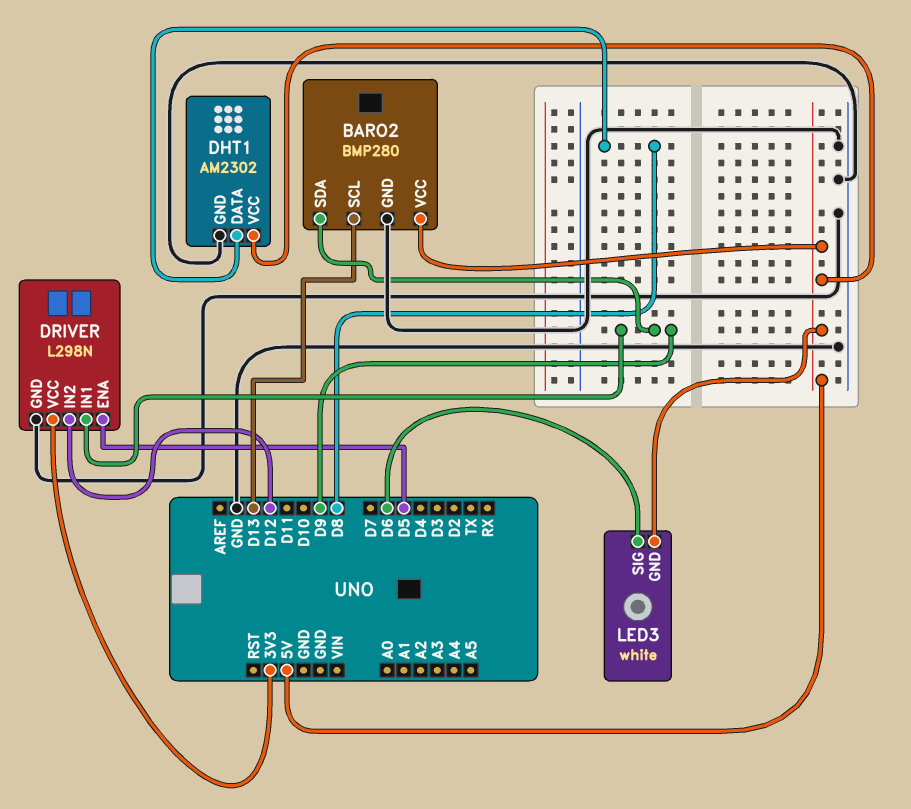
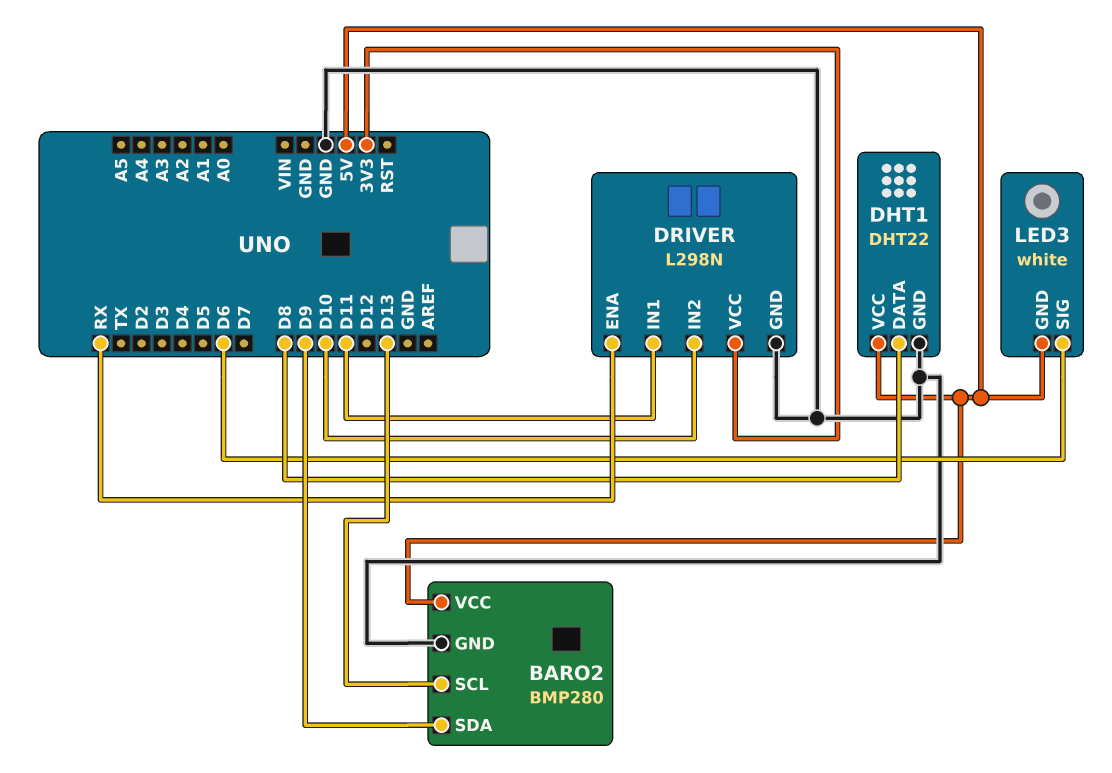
DHT1: AM2302 -> DHT22
DRIVER pin ENA: D5 -> RX
DRIVER pin IN1: D9 -> D11
DRIVER pin IN2: D12 -> D10

